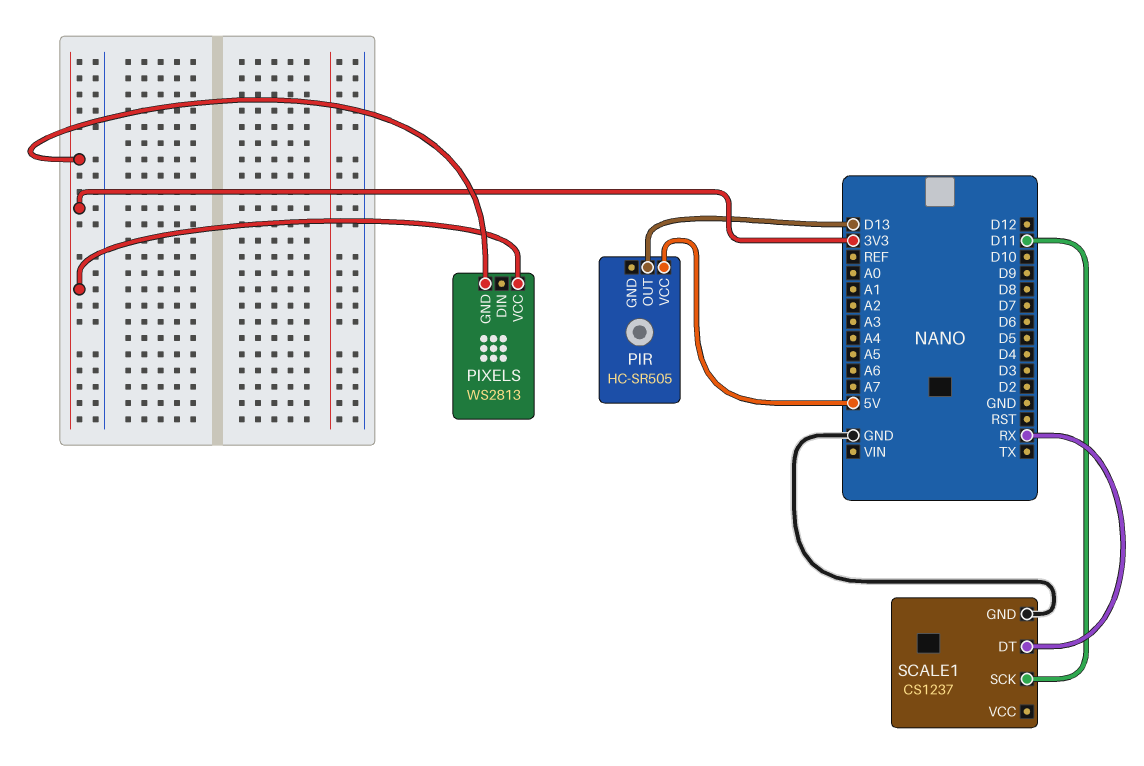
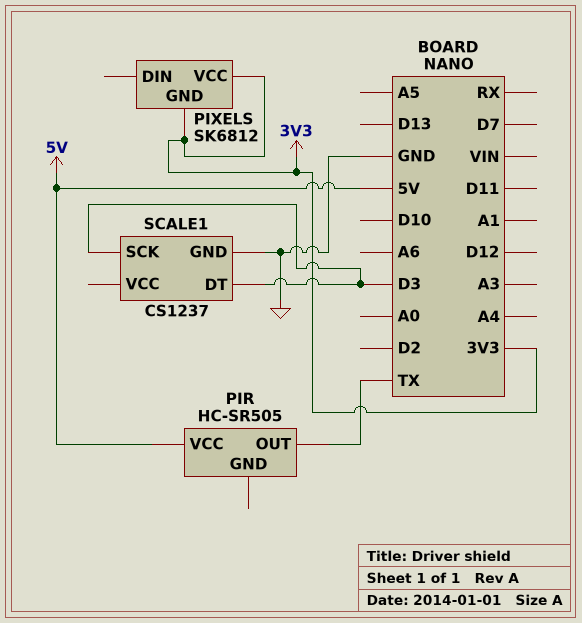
PIR pin OUT: D13 -> TX
PIXELS: WS2813 -> SK6812
SCALE1 pin DT: RX -> D3
SCALE1 pin SCK: D11 -> D3

